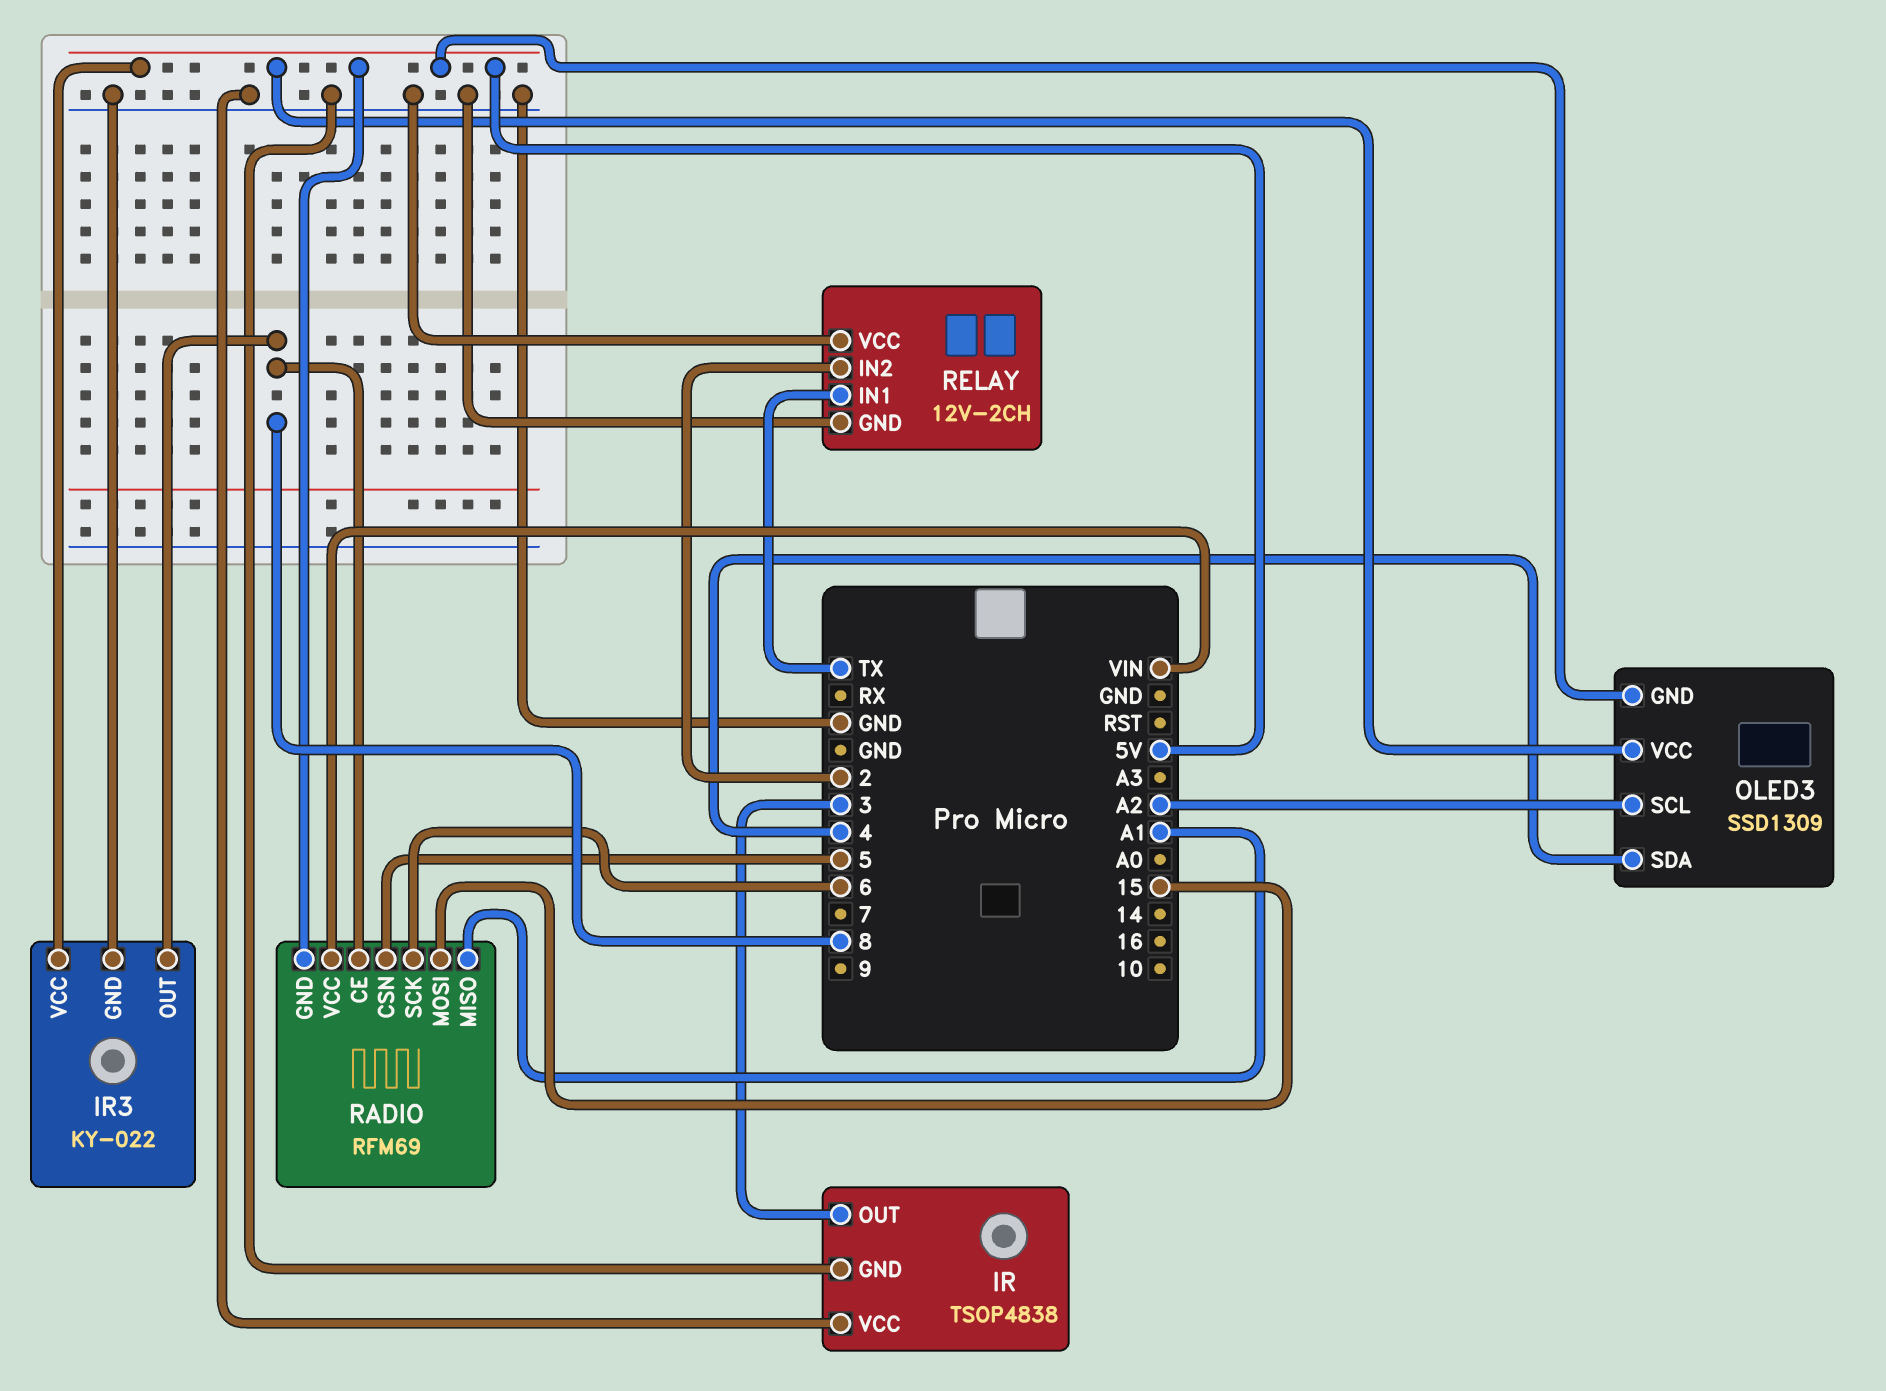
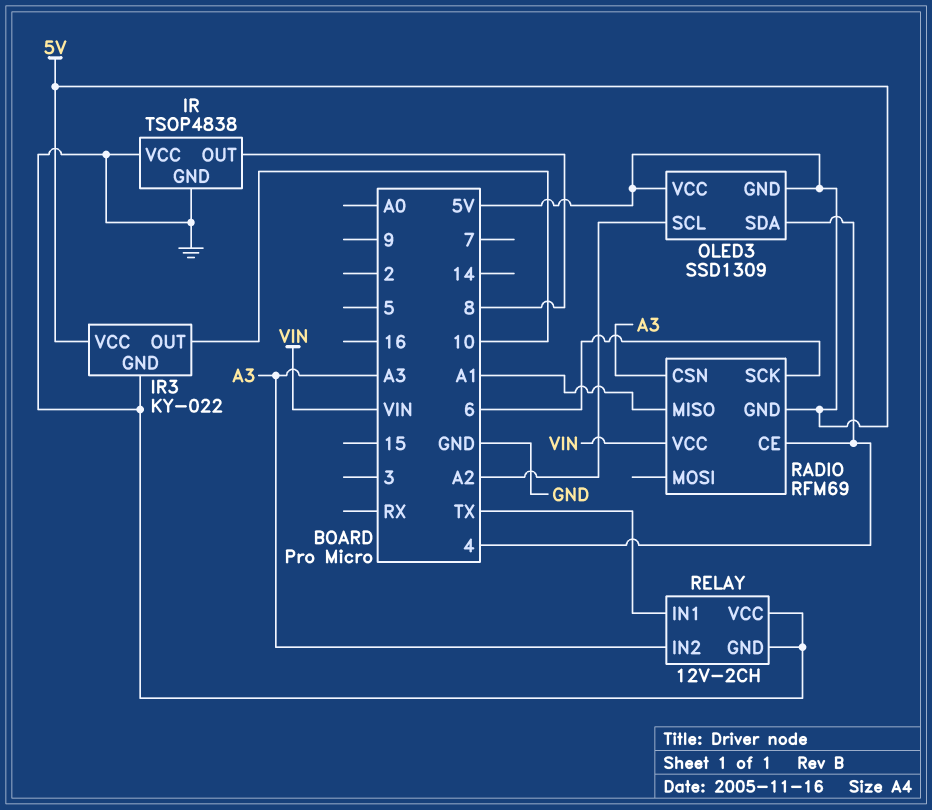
IR pin OUT: 3 -> 8
IR3 pin OUT: 8 -> 10
RADIO pin CE: 8 -> 4
RADIO pin CSN: 5 -> A3
RADIO pin MOSI: 15 -> none
RELAY pin IN2: 2 -> A3

